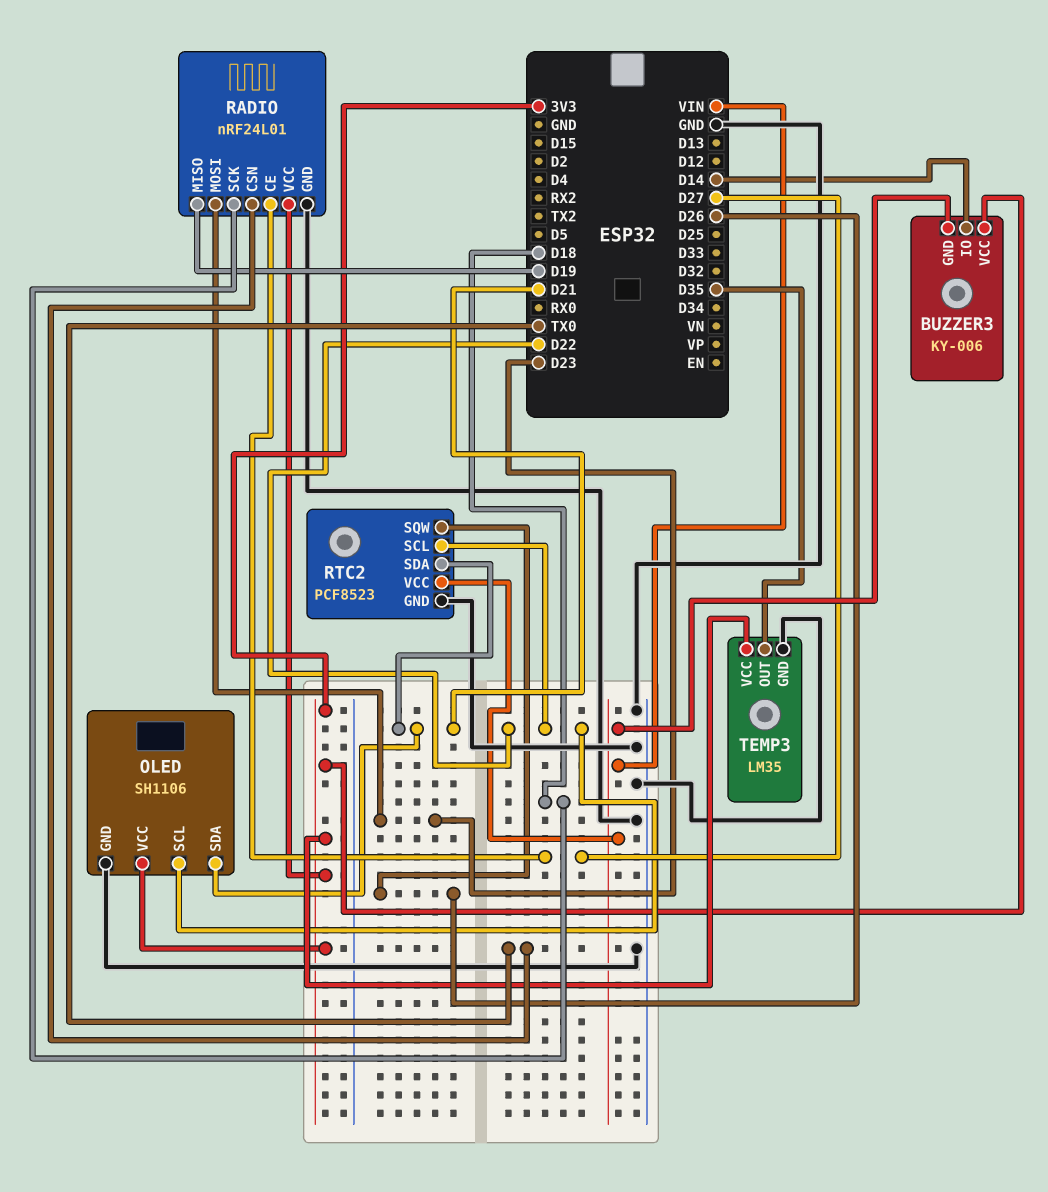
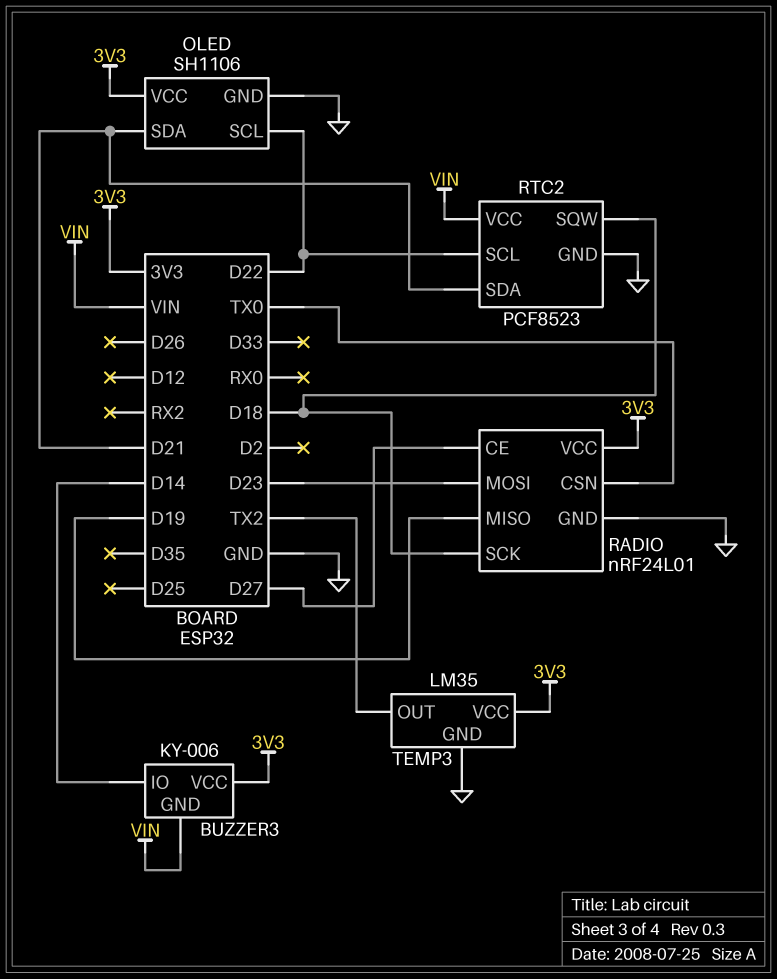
RTC2 pin SQW: D26 -> D18
TEMP3 pin OUT: D35 -> TX2

